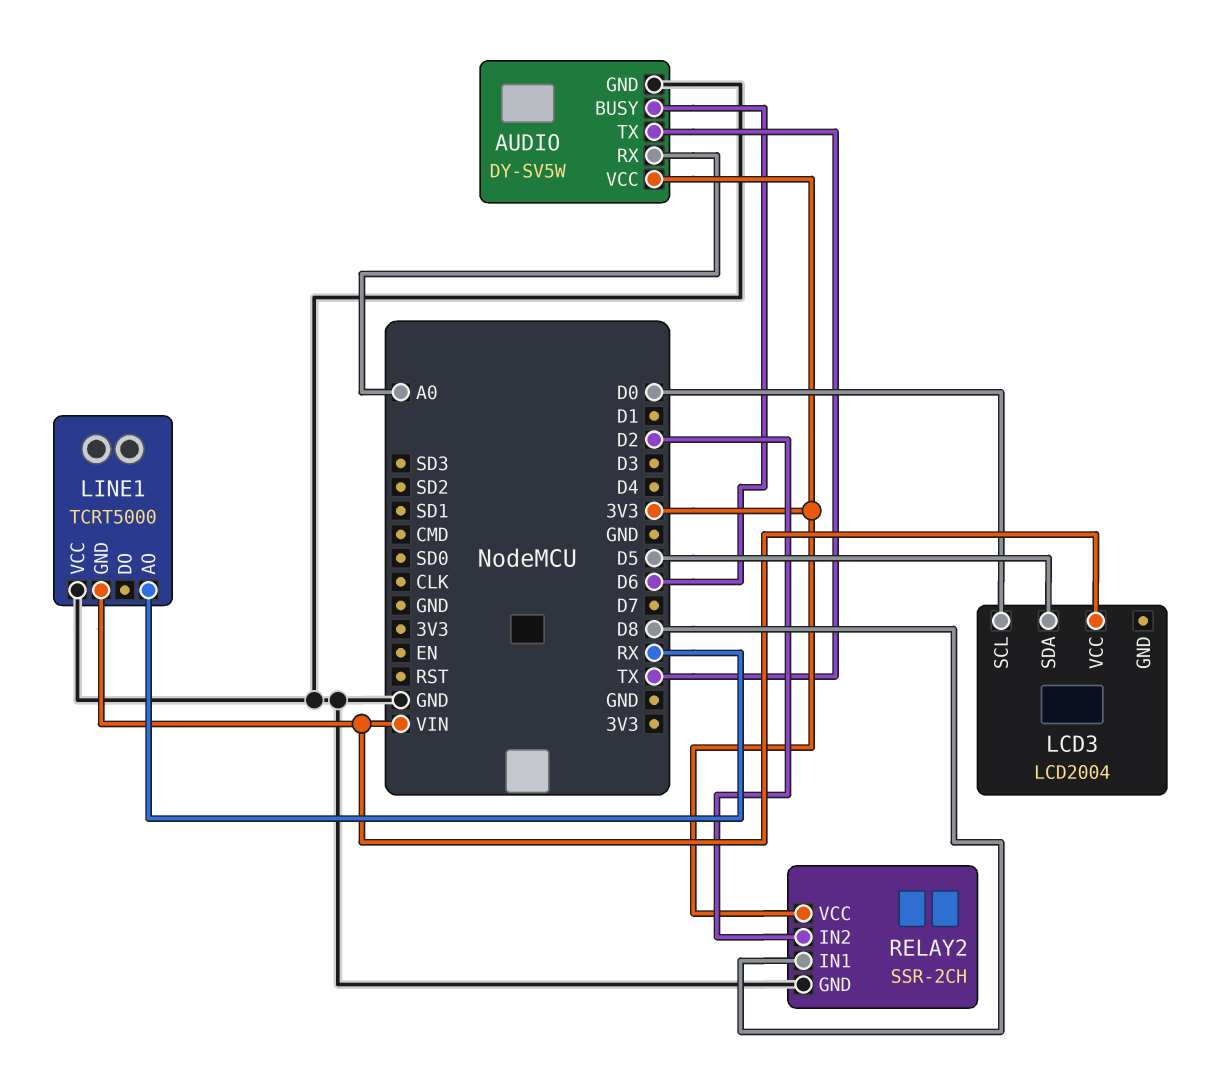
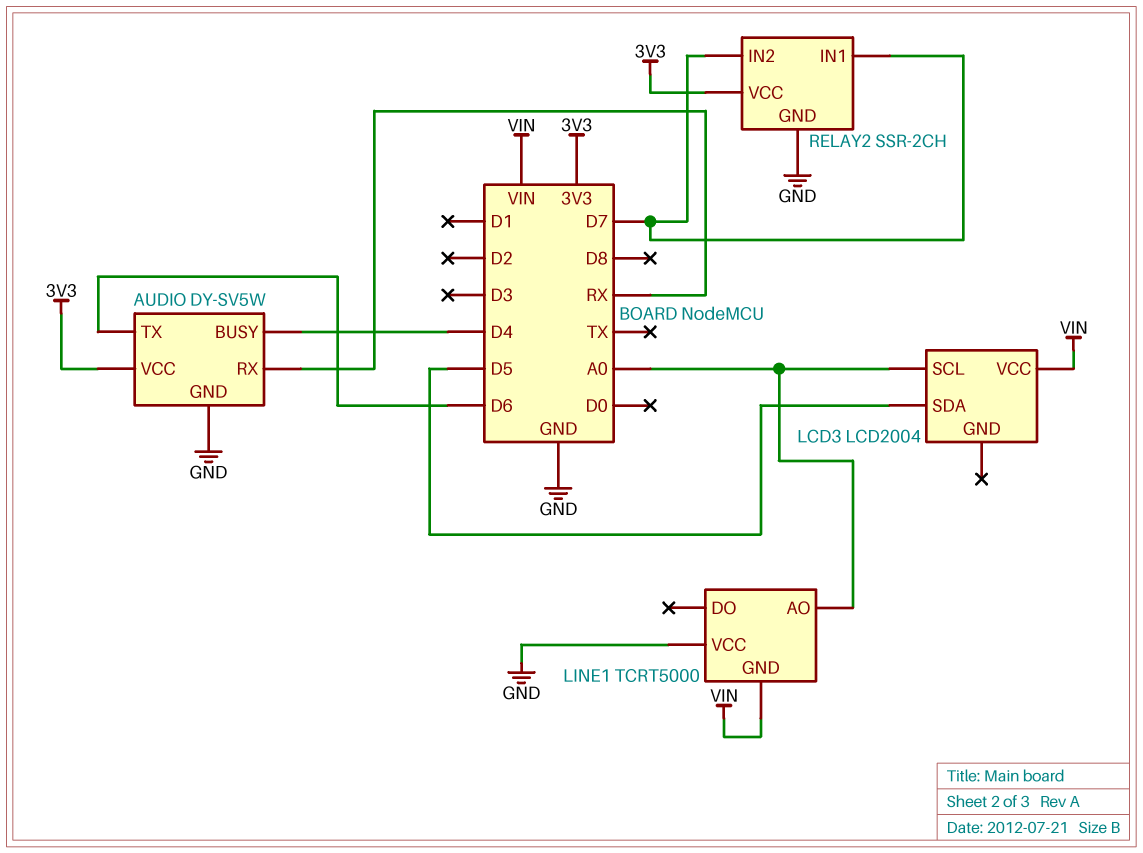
AUDIO pin BUSY: D6 -> D4
AUDIO pin RX: A0 -> RX
AUDIO pin TX: TX -> D6
LCD3 pin SCL: D0 -> A0
LINE1 pin AO: RX -> A0
RELAY2 pin IN1: D8 -> D7
RELAY2 pin IN2: D2 -> D7

